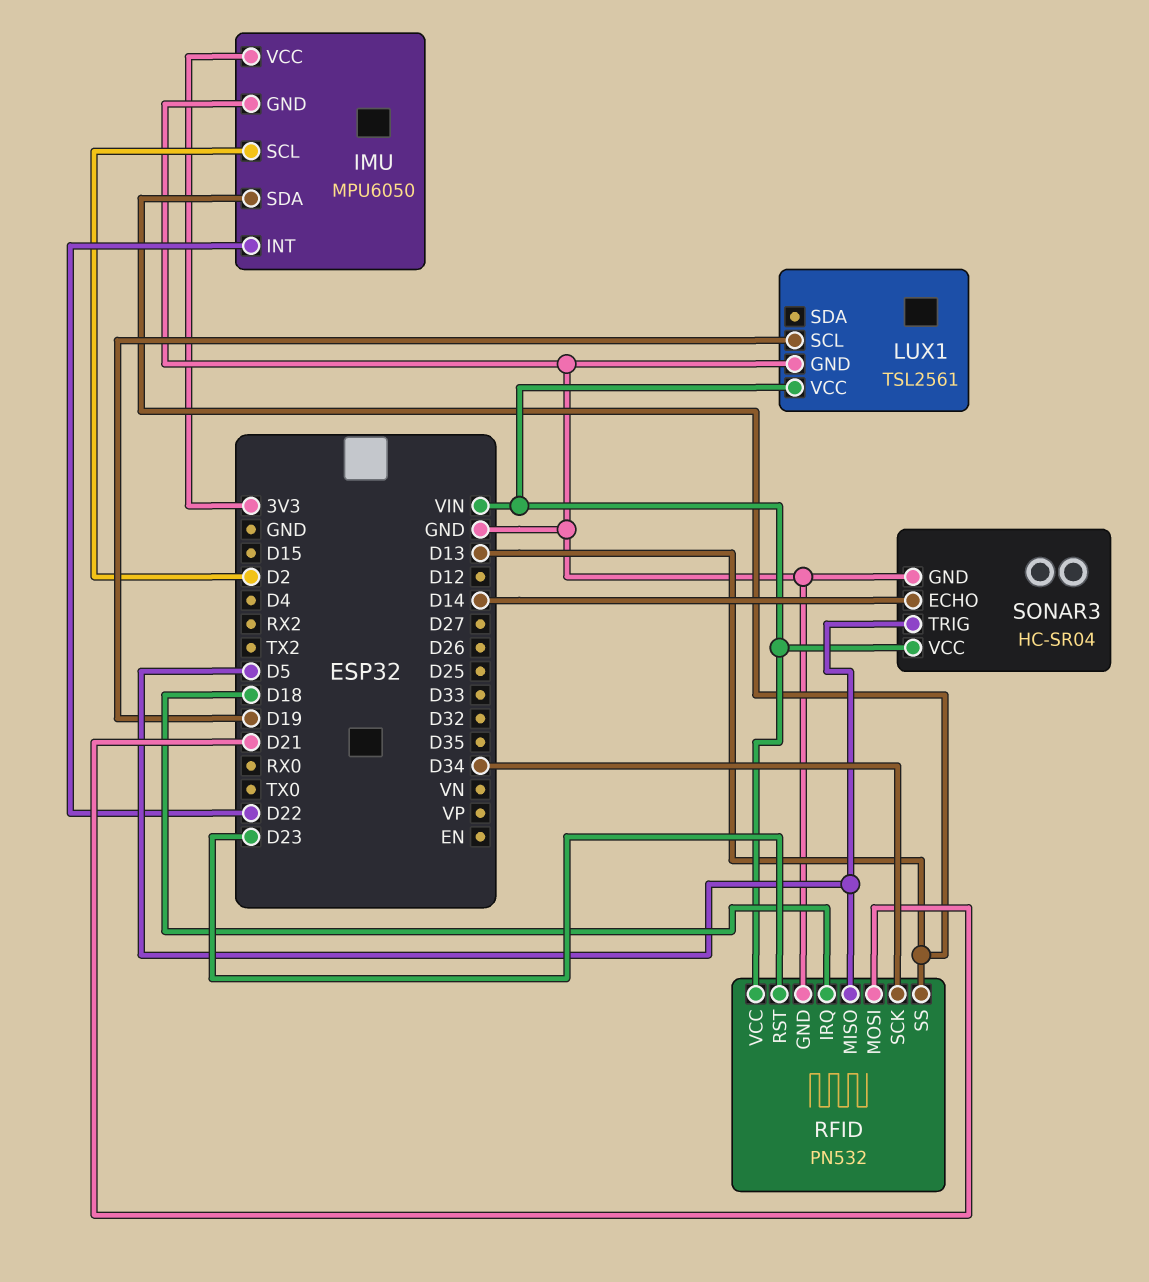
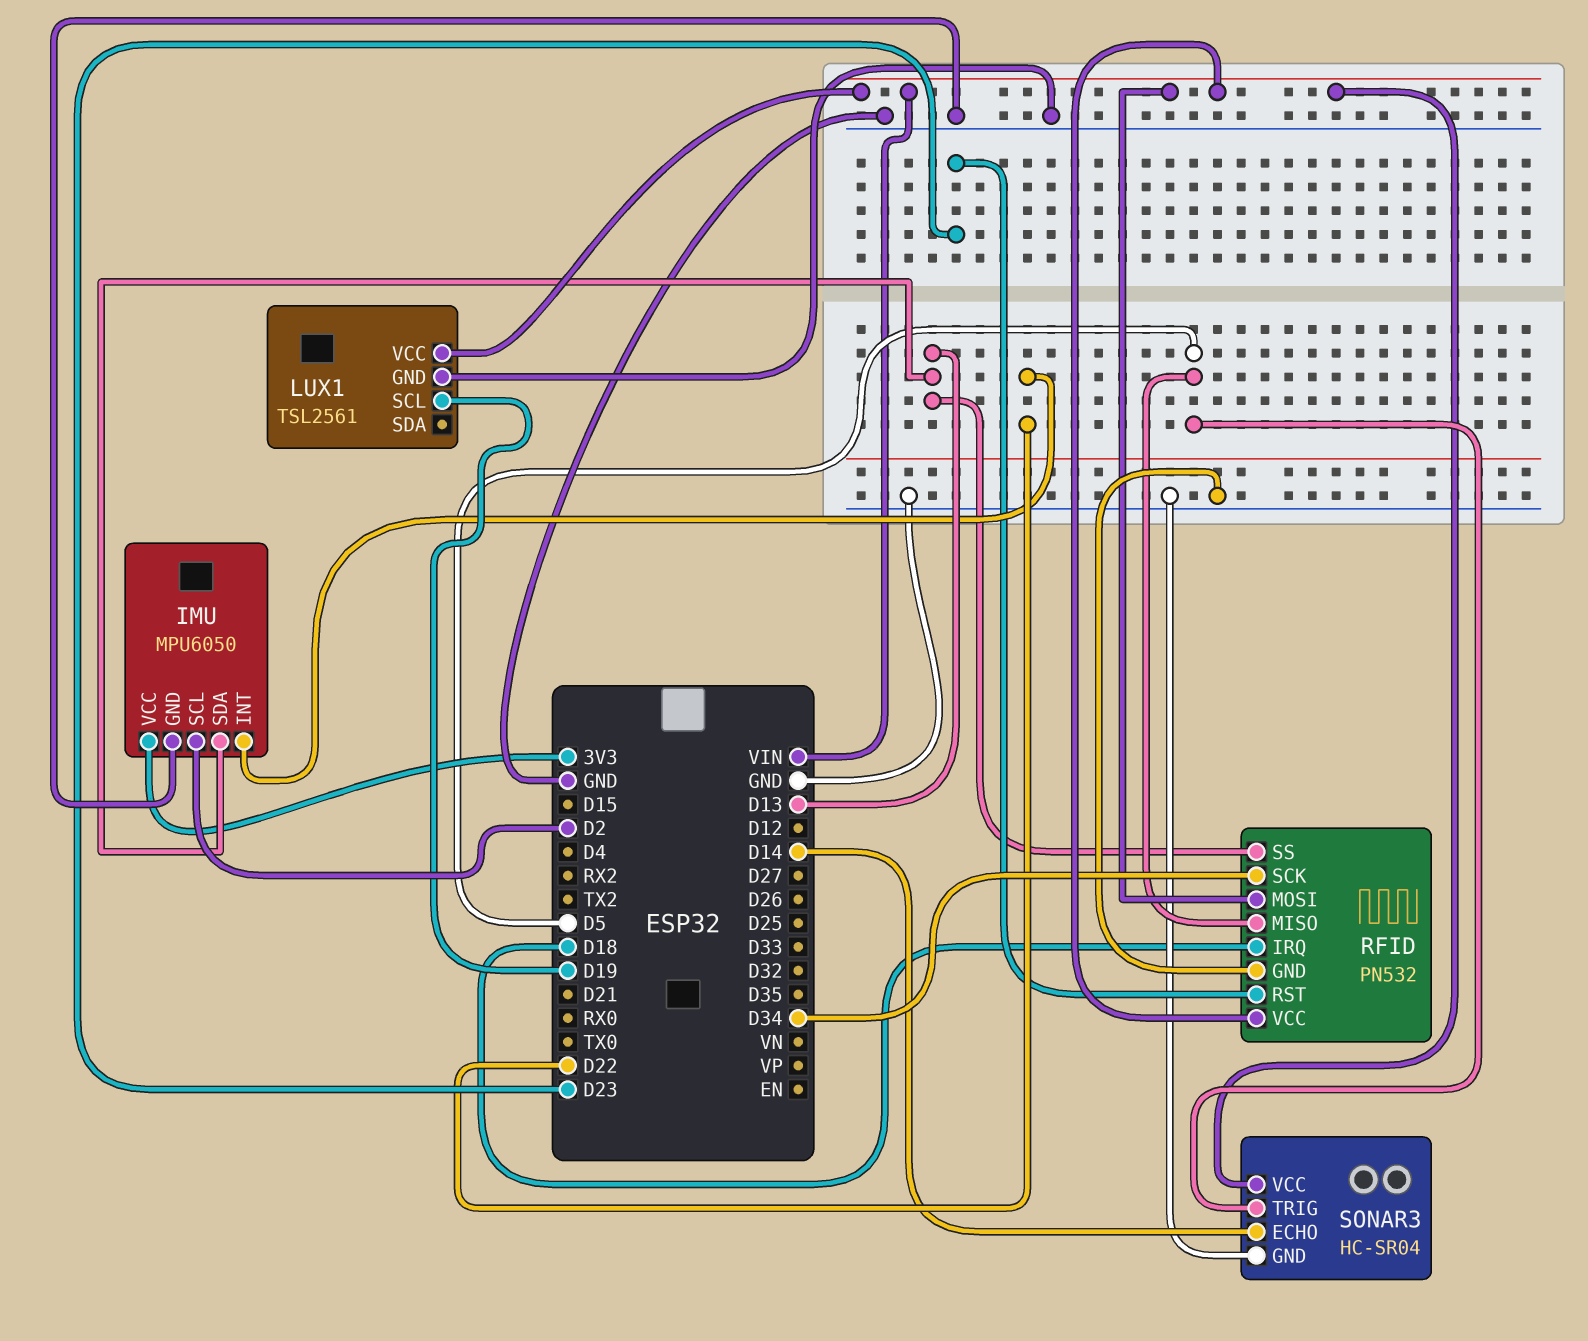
RFID pin MOSI: D21 -> VIN

